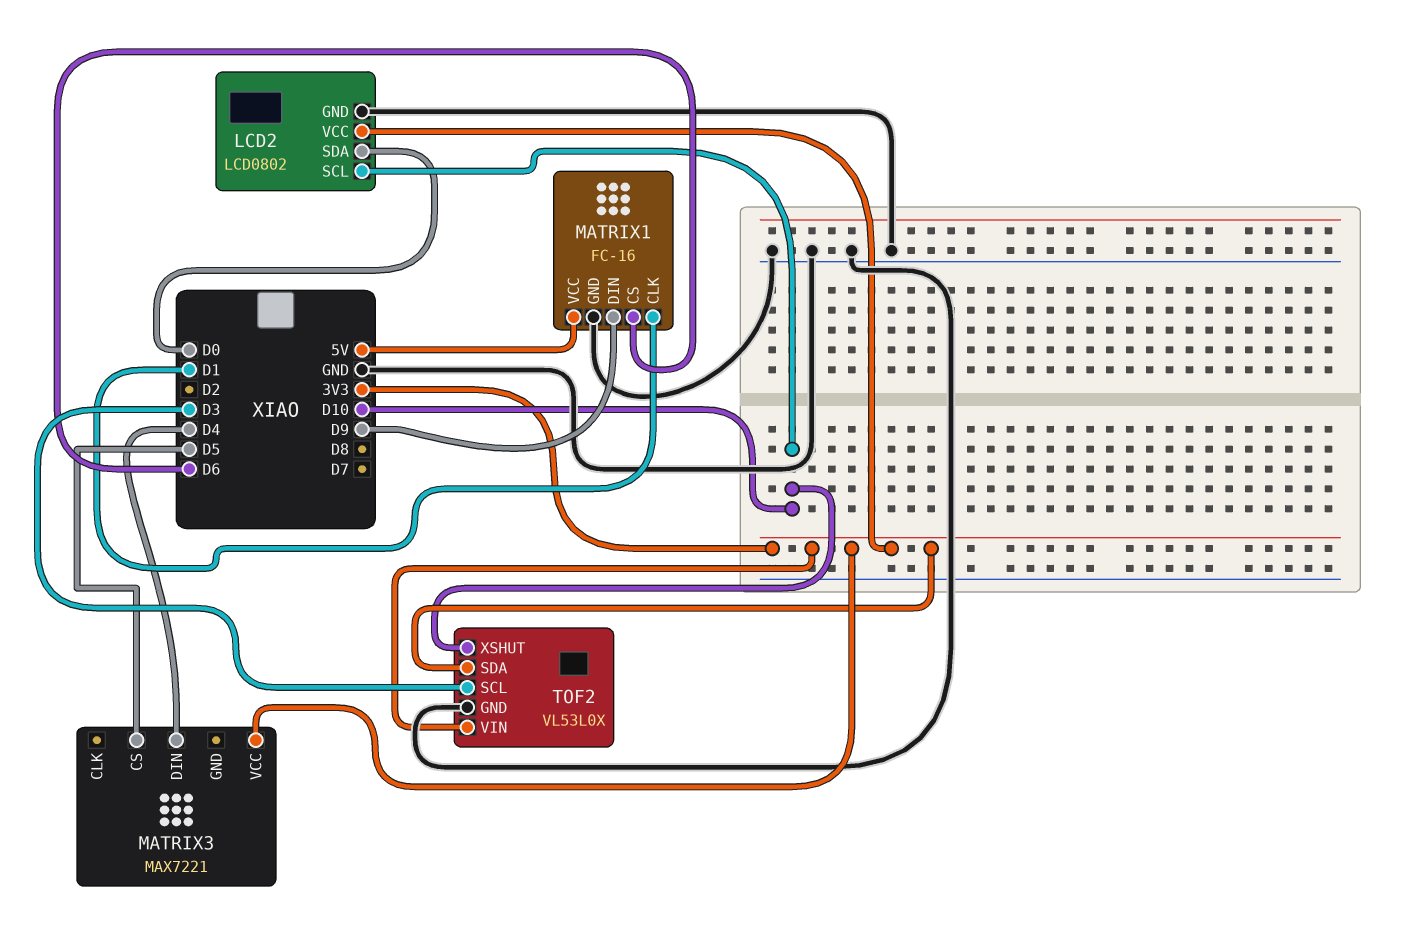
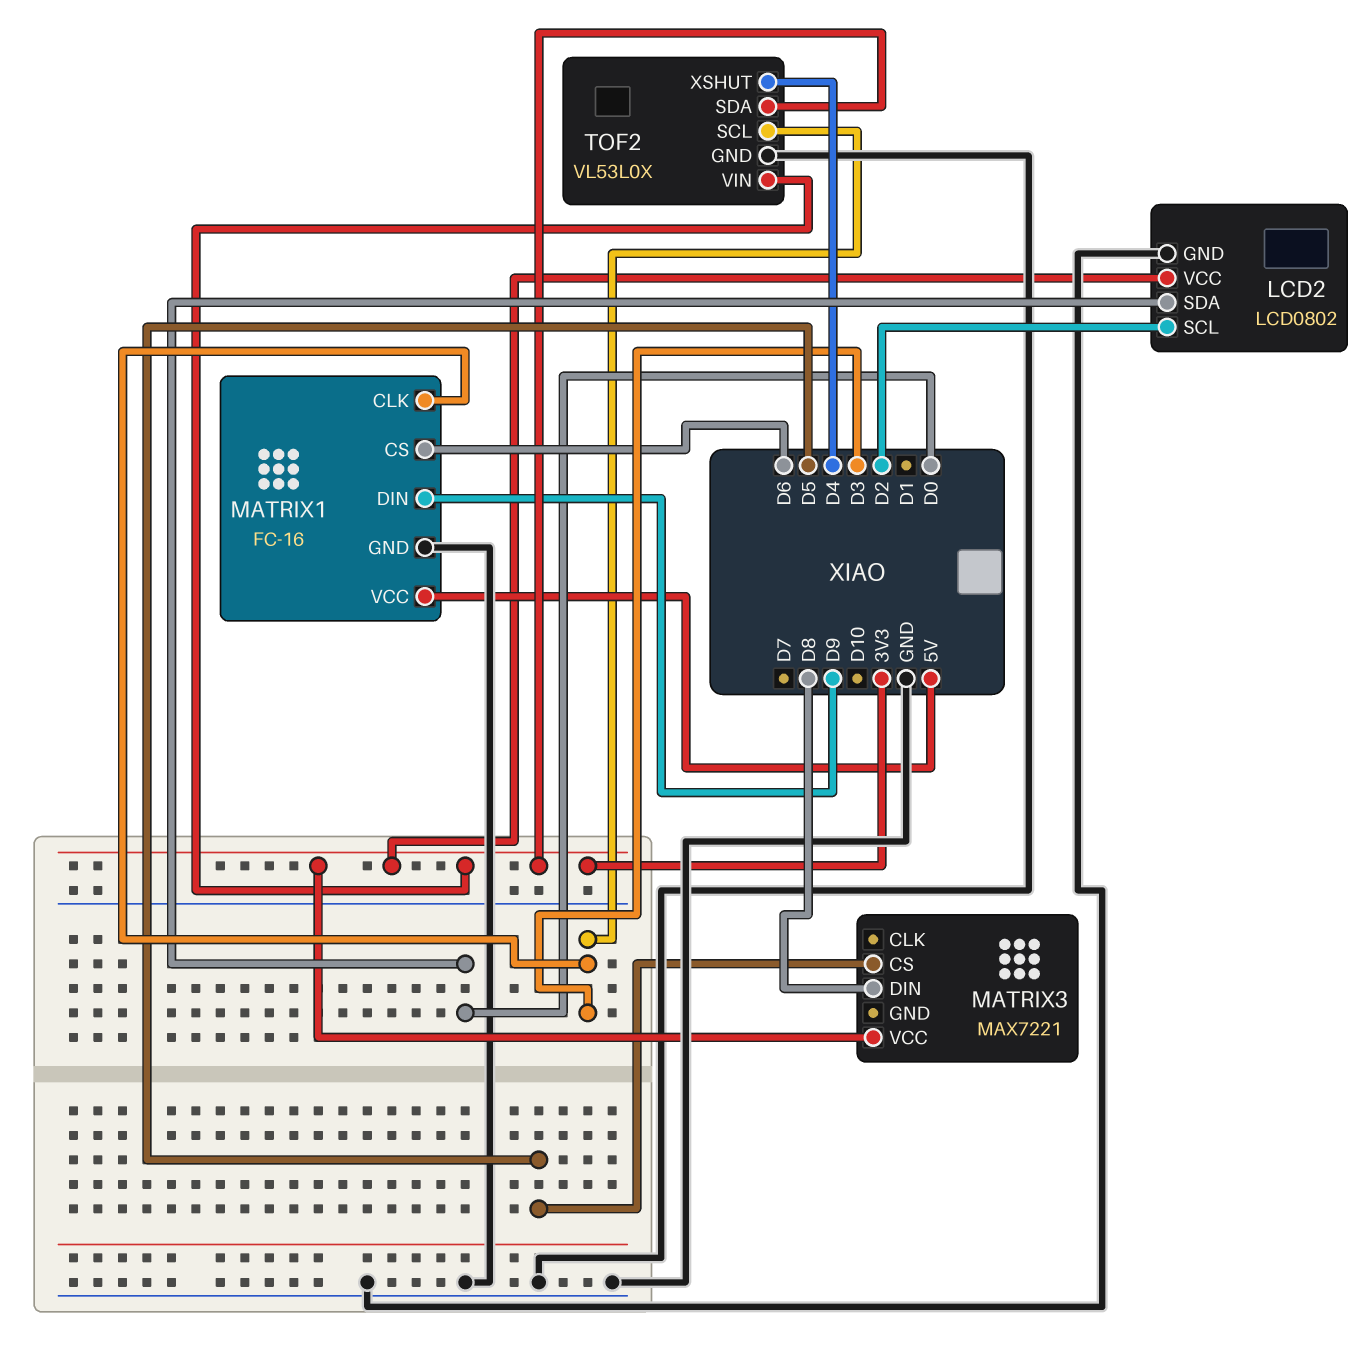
LCD2 pin SCL: D10 -> D2
MATRIX1 pin CLK: D1 -> D3
MATRIX3 pin DIN: D4 -> D8
TOF2 pin XSHUT: D10 -> D4

